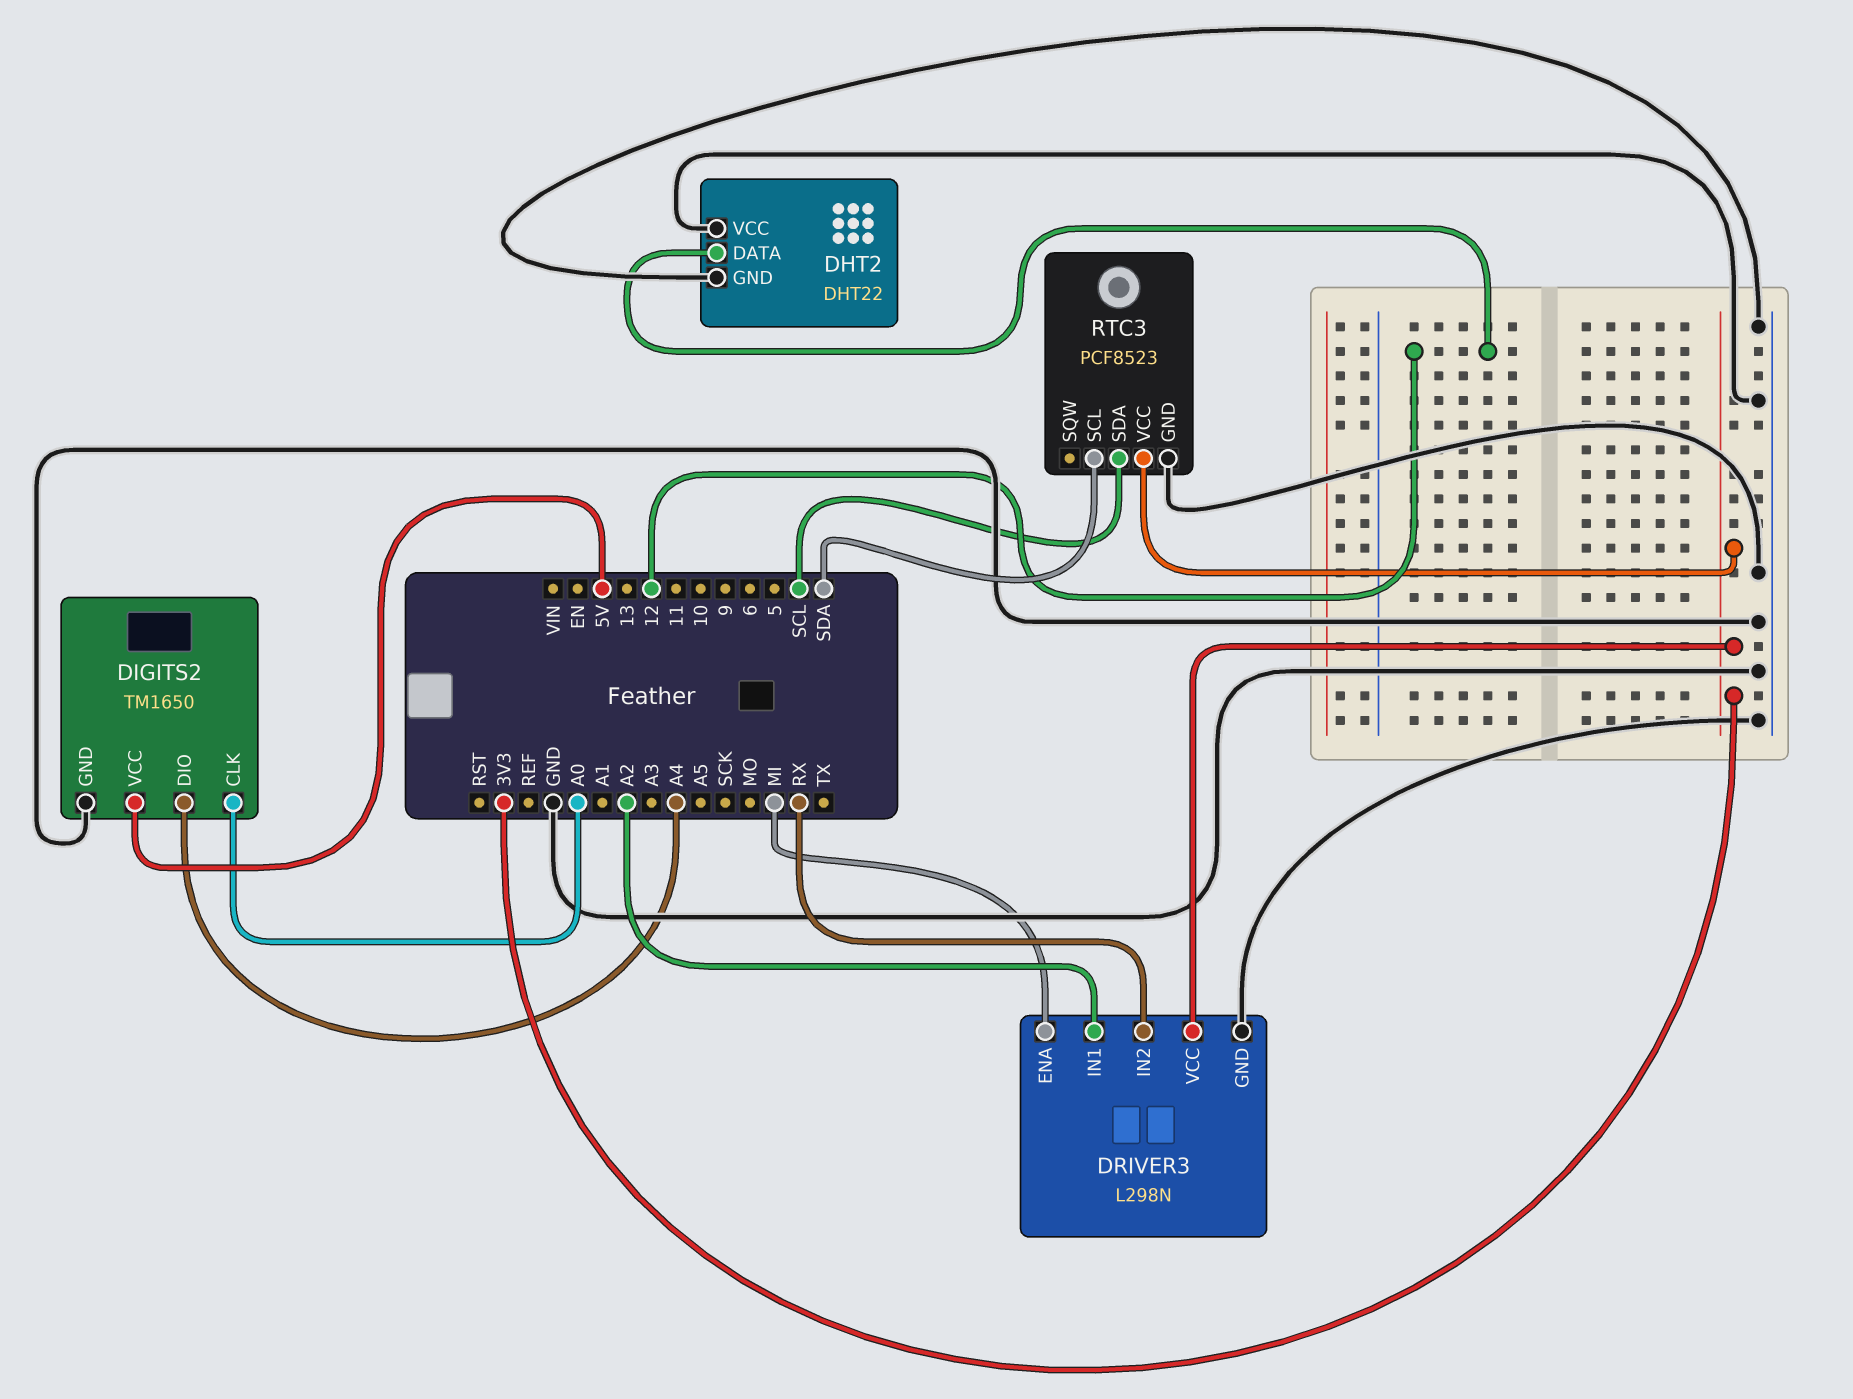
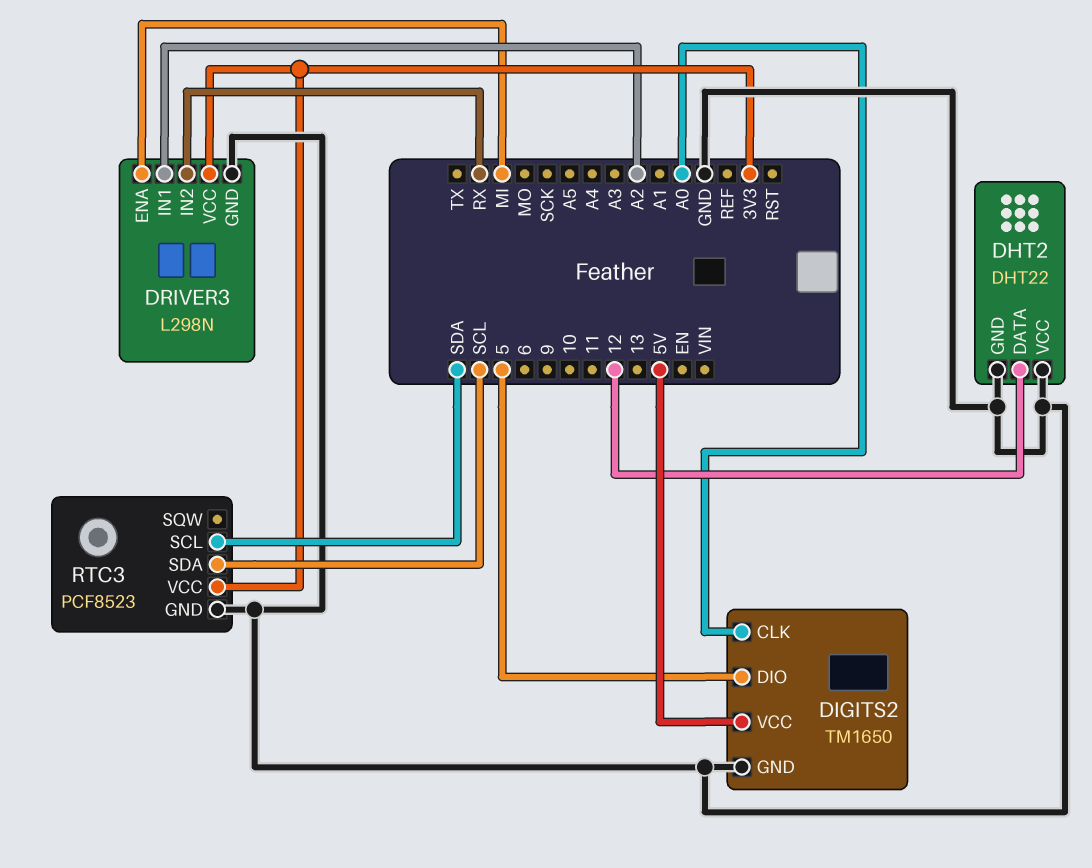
DIGITS2 pin DIO: A4 -> 5

